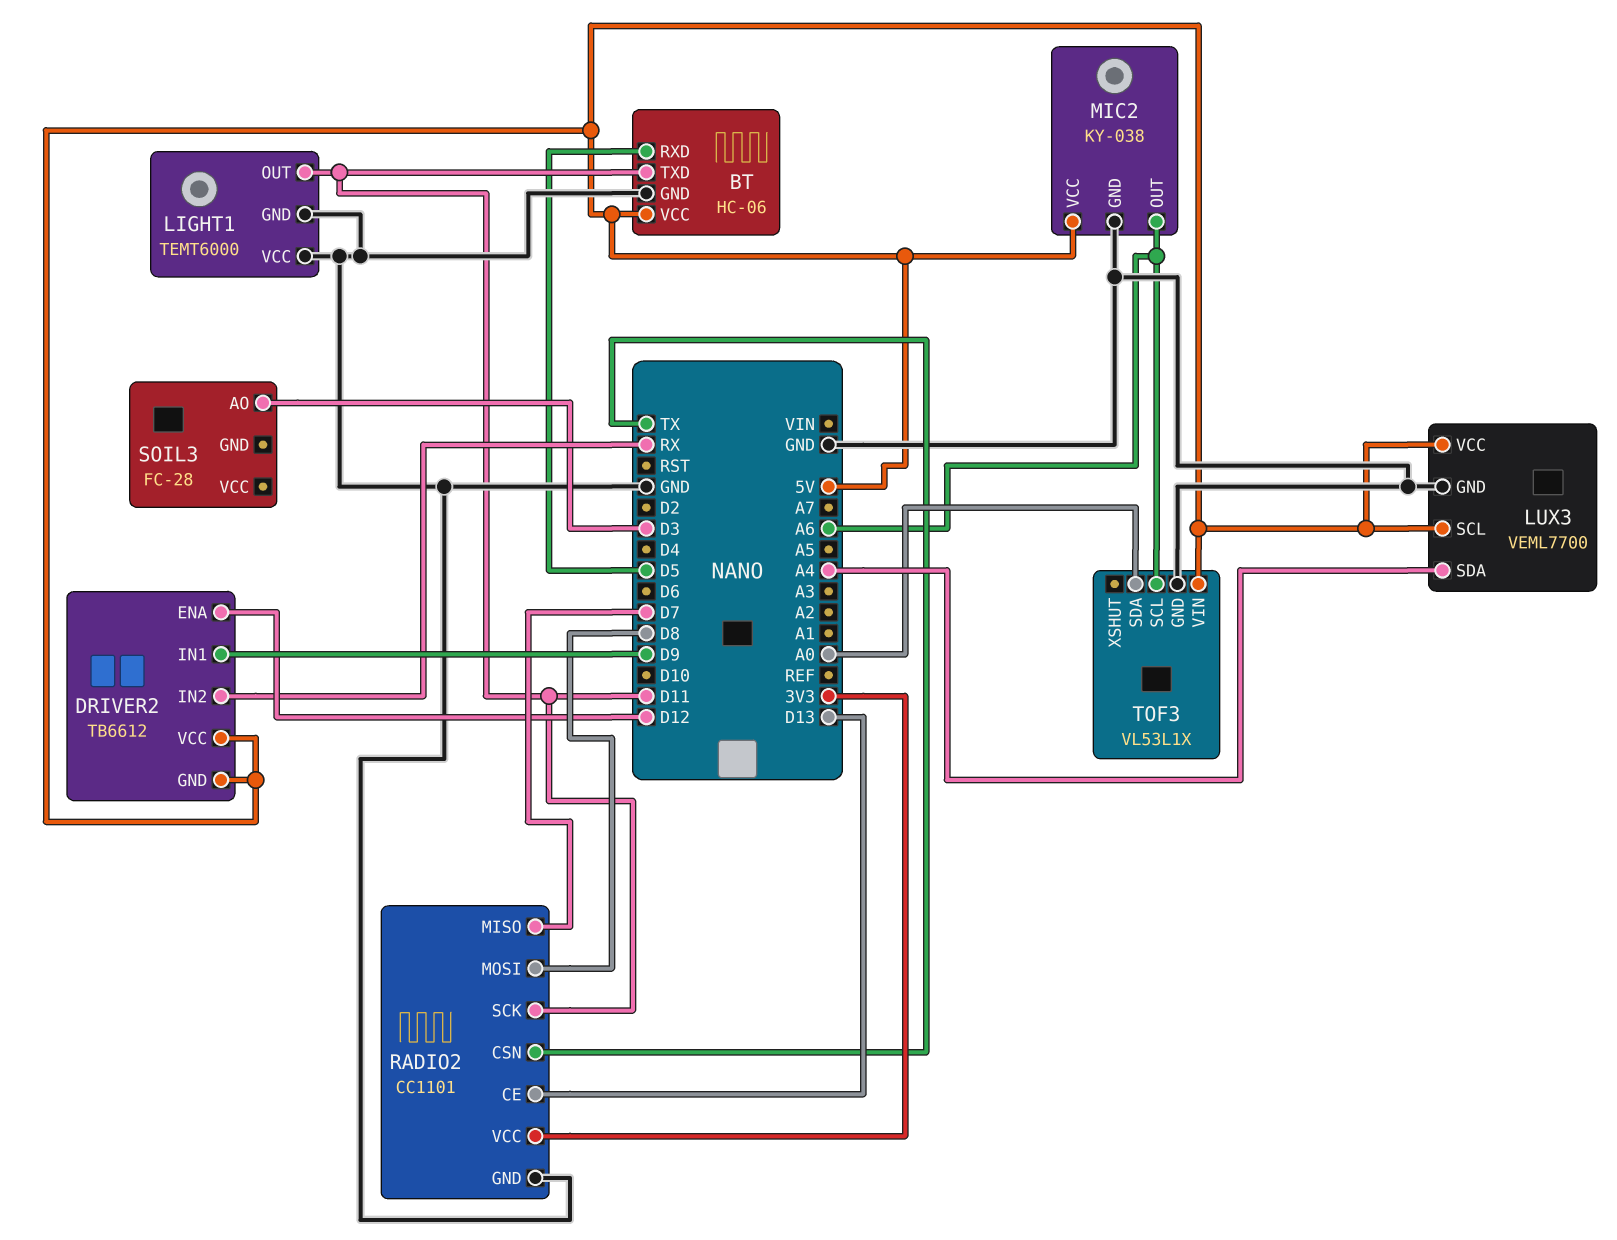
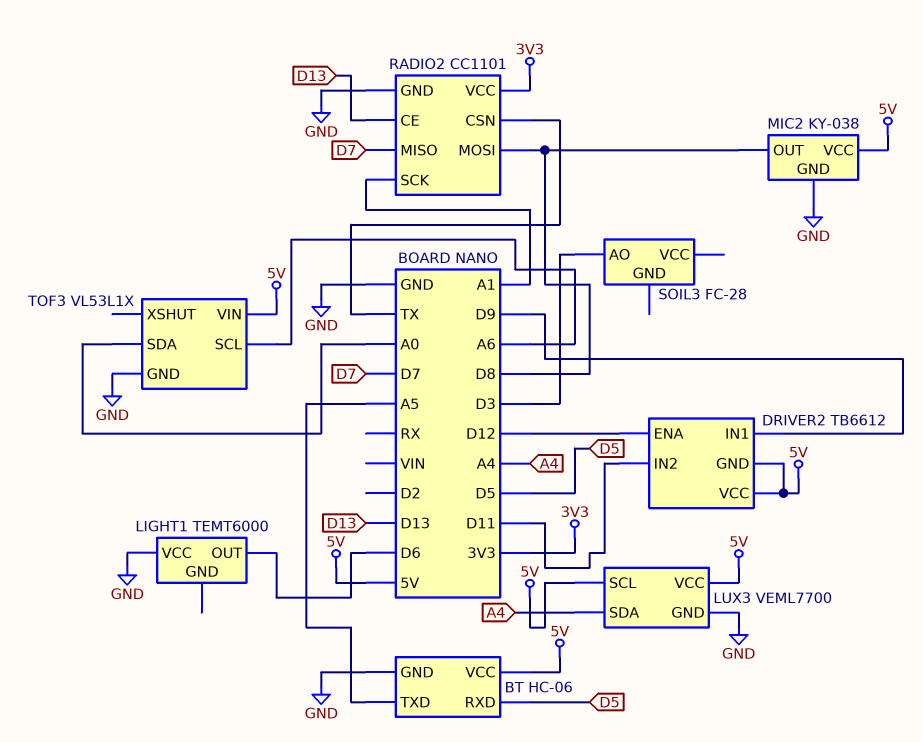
BT pin TXD: D11 -> A5
DRIVER2 pin IN2: RX -> D11
LIGHT1 pin GND: GND -> none
LIGHT1 pin OUT: D11 -> D6
MIC2 pin OUT: A6 -> D8
RADIO2 pin SCK: D11 -> A1

